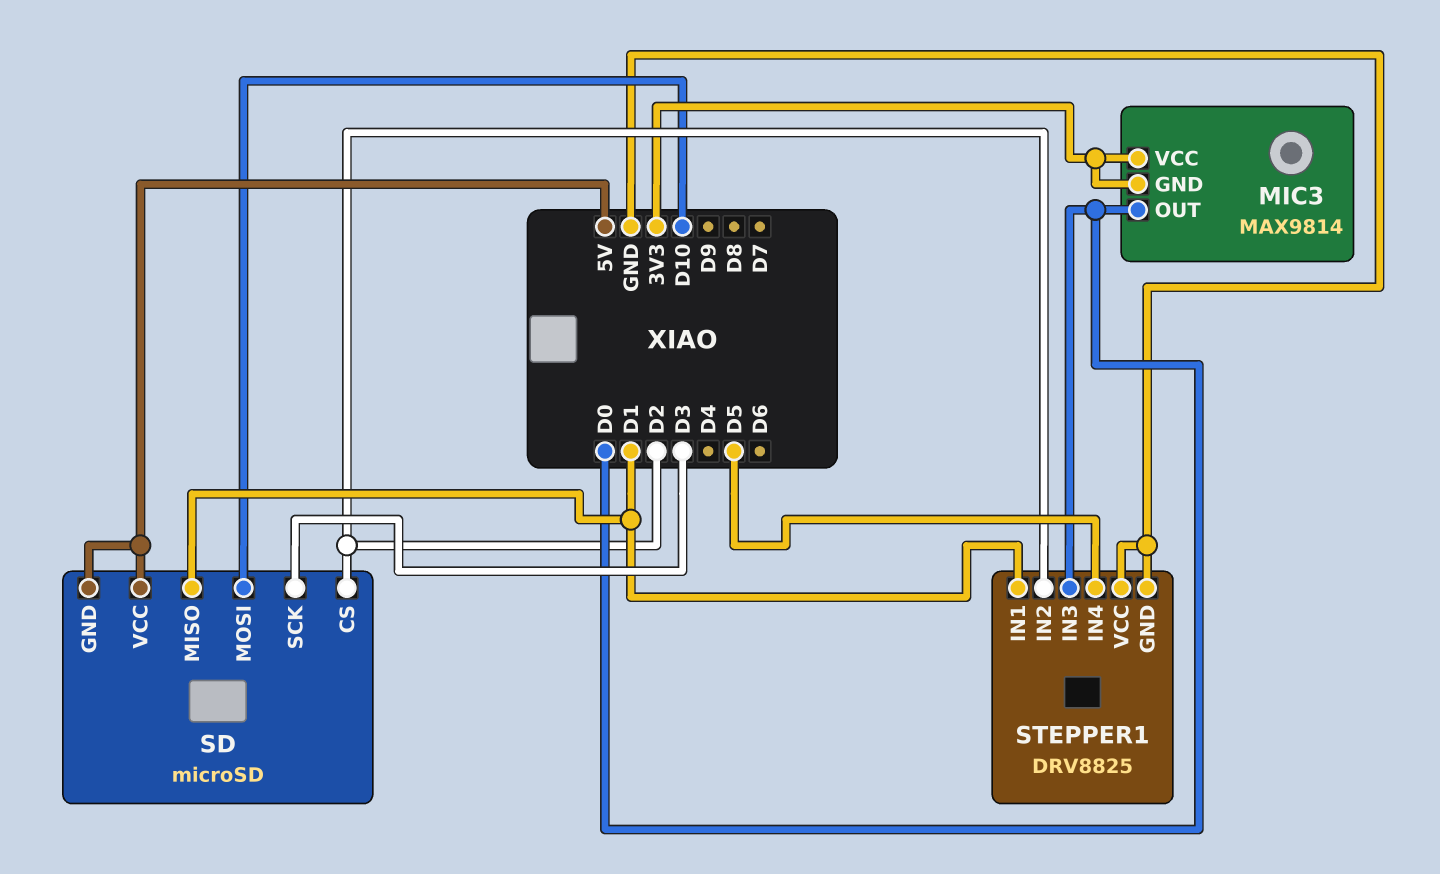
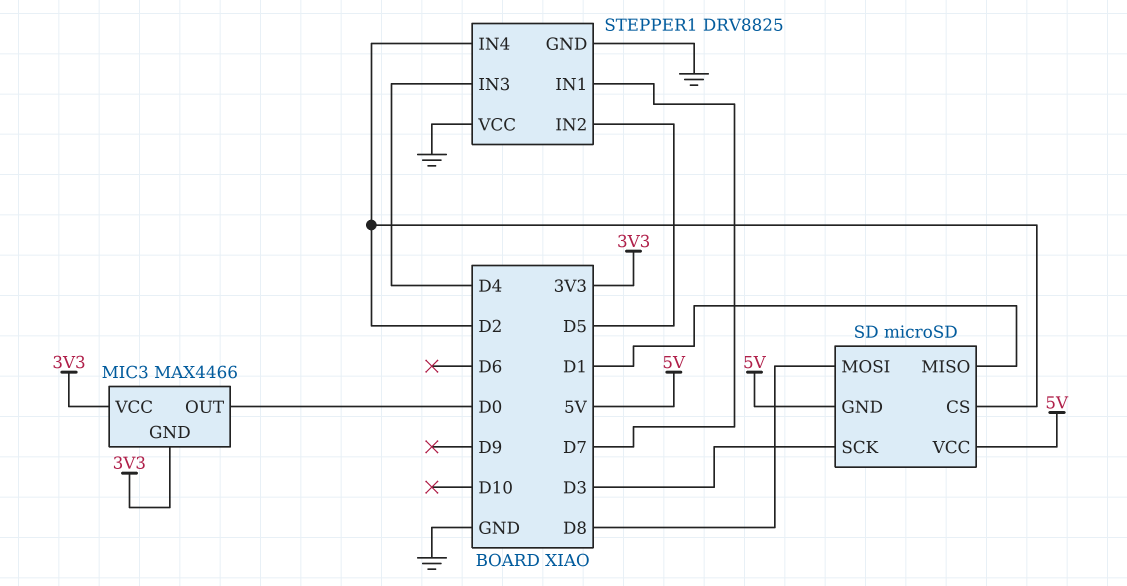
MIC3: MAX9814 -> MAX4466
SD pin MOSI: D10 -> D8
STEPPER1 pin IN1: D1 -> D7
STEPPER1 pin IN2: D2 -> D5
STEPPER1 pin IN3: D0 -> D4
STEPPER1 pin IN4: D5 -> D2

